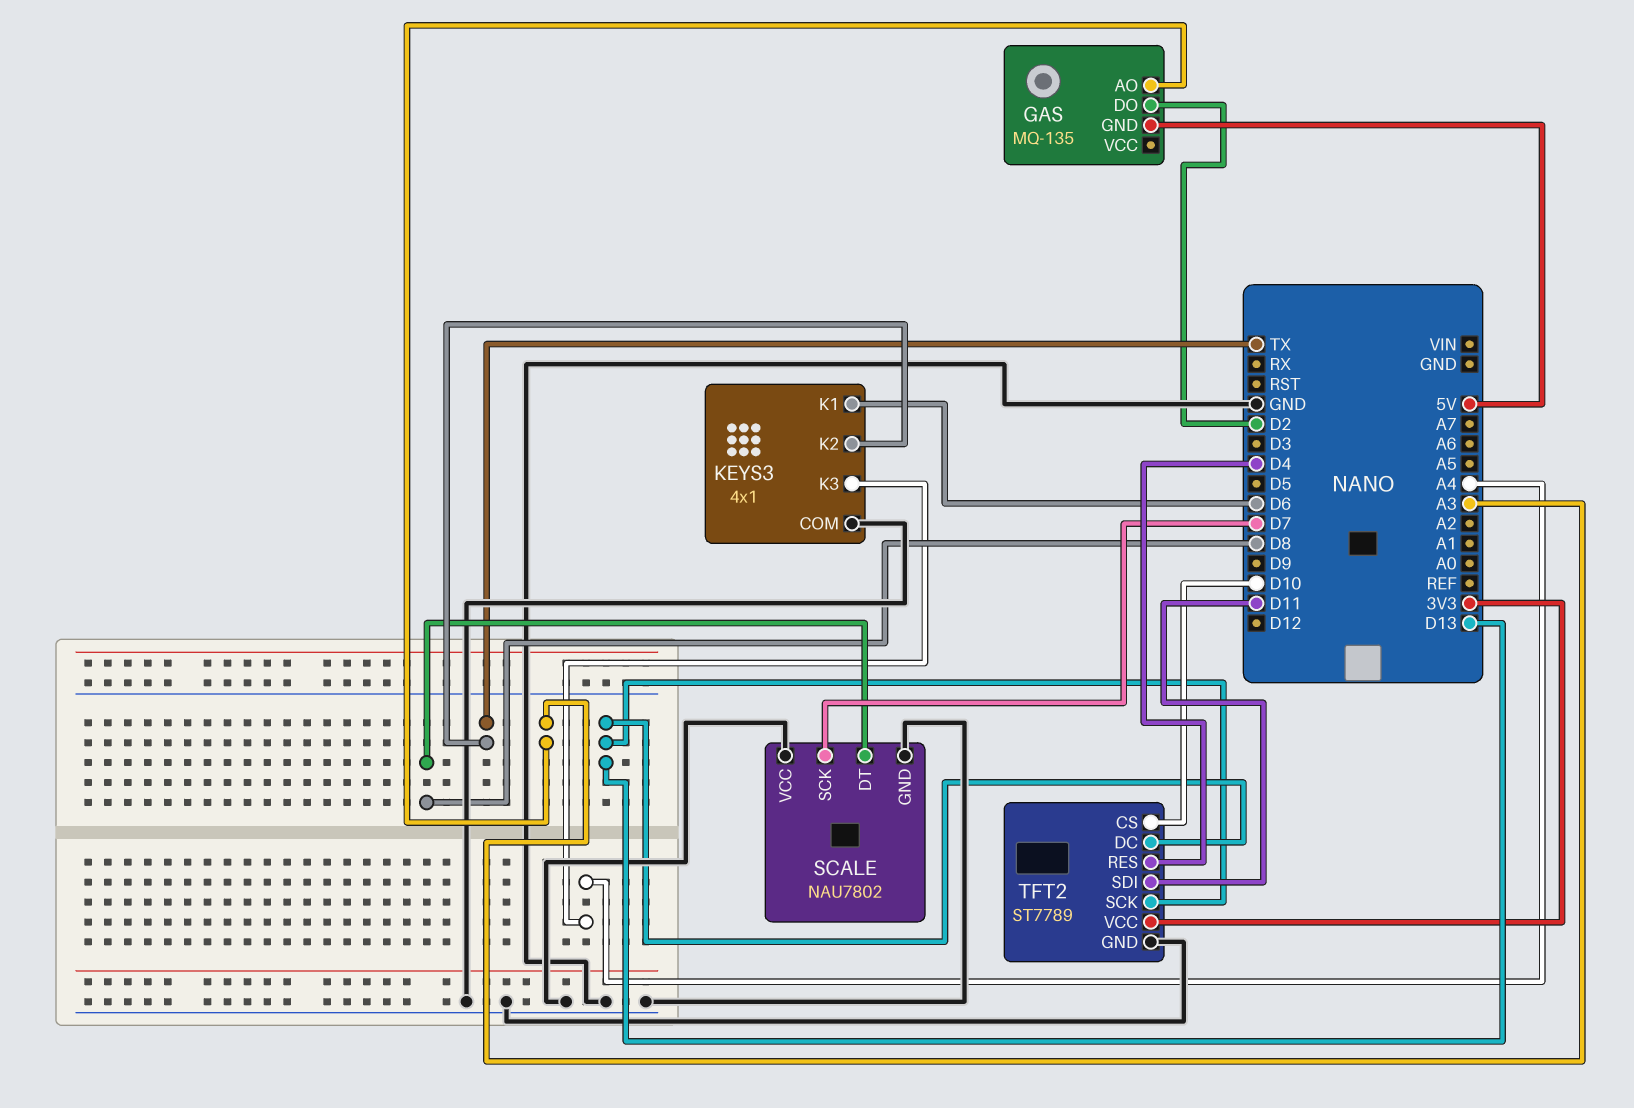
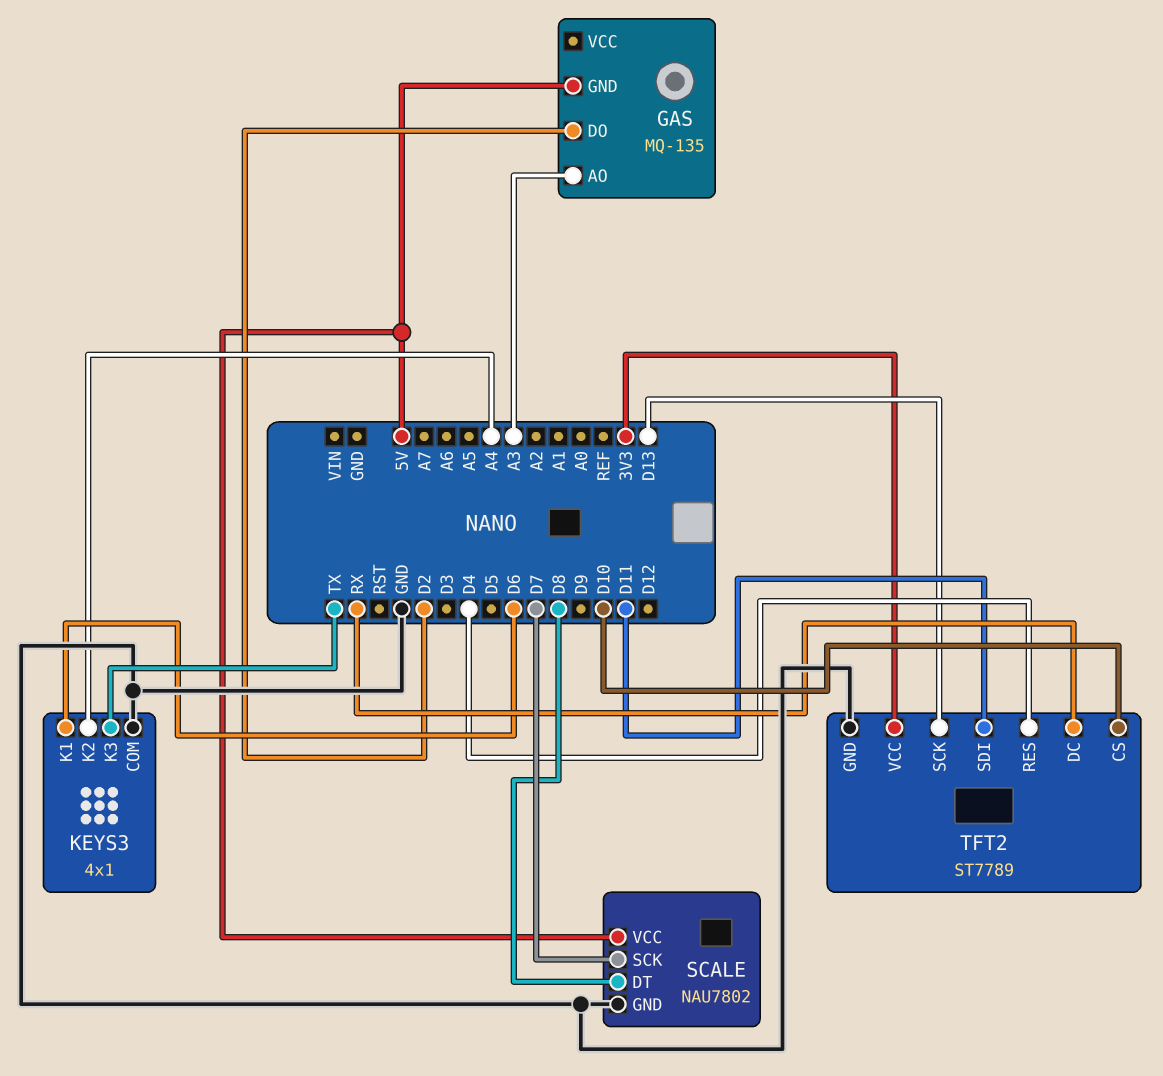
KEYS3 pin K2: TX -> A4
KEYS3 pin K3: A4 -> TX
SCALE pin VCC: GND -> 5V
TFT2 pin DC: D13 -> RX

